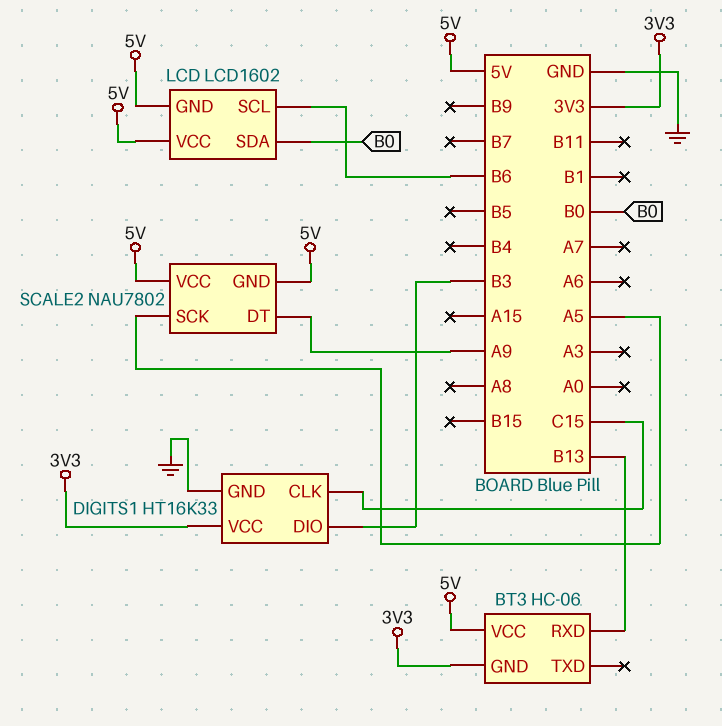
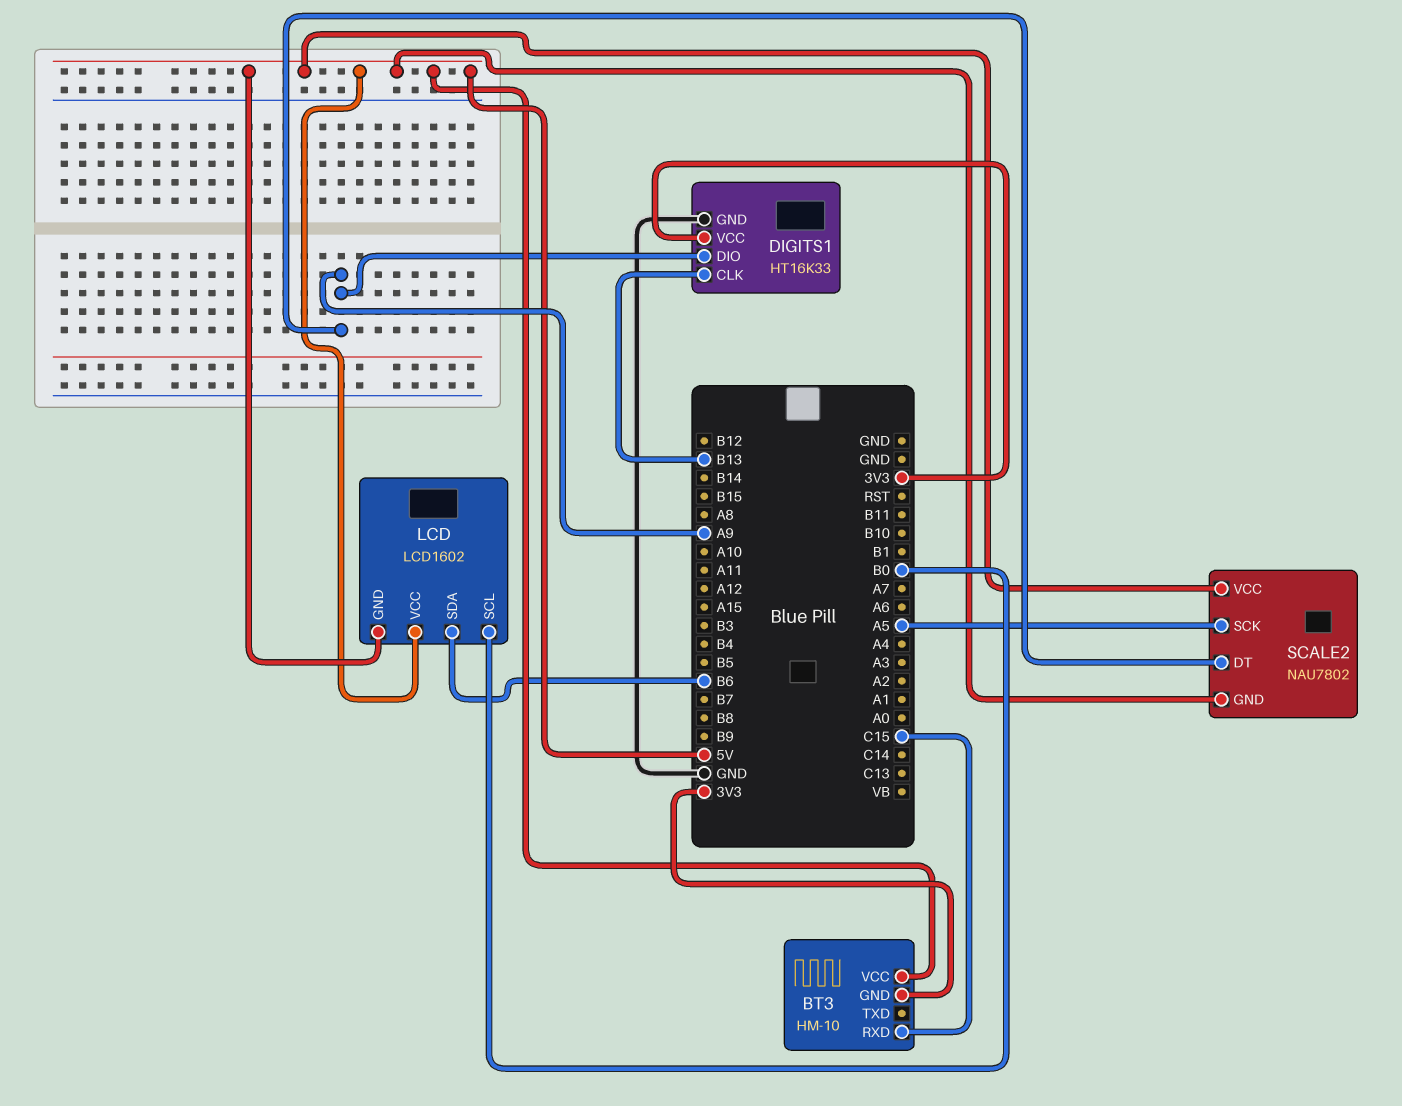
BT3: HC-06 -> HM-10
BT3 pin RXD: B13 -> C15
DIGITS1 pin CLK: C15 -> B13
DIGITS1 pin DIO: B3 -> A9
LCD pin SCL: B6 -> B0
LCD pin SDA: B0 -> B6

